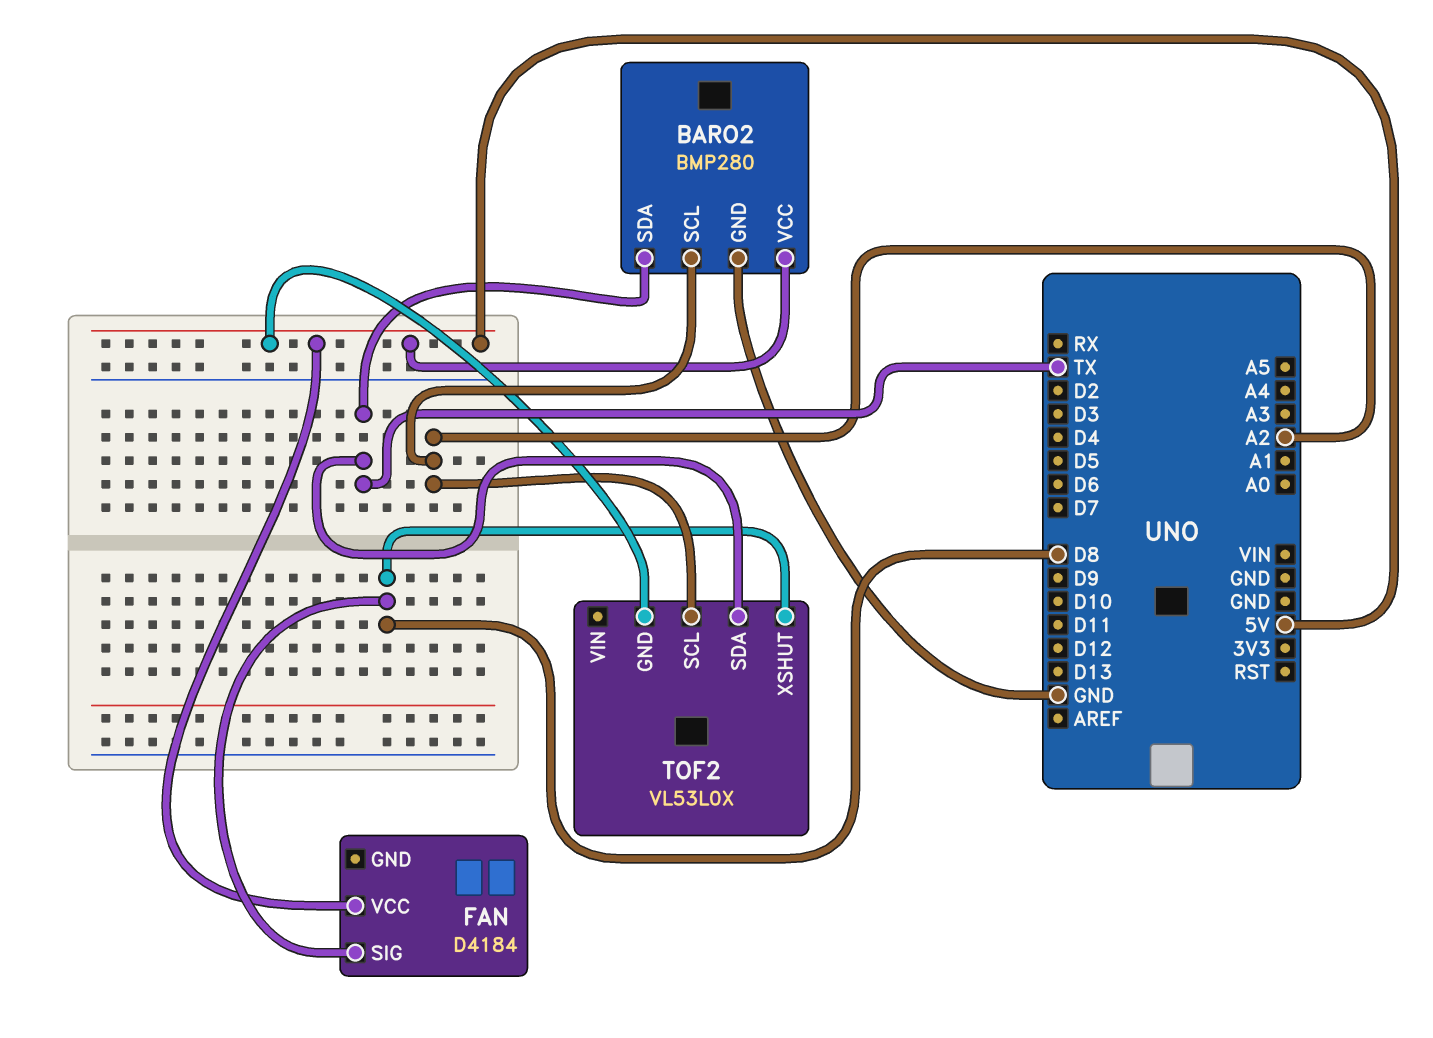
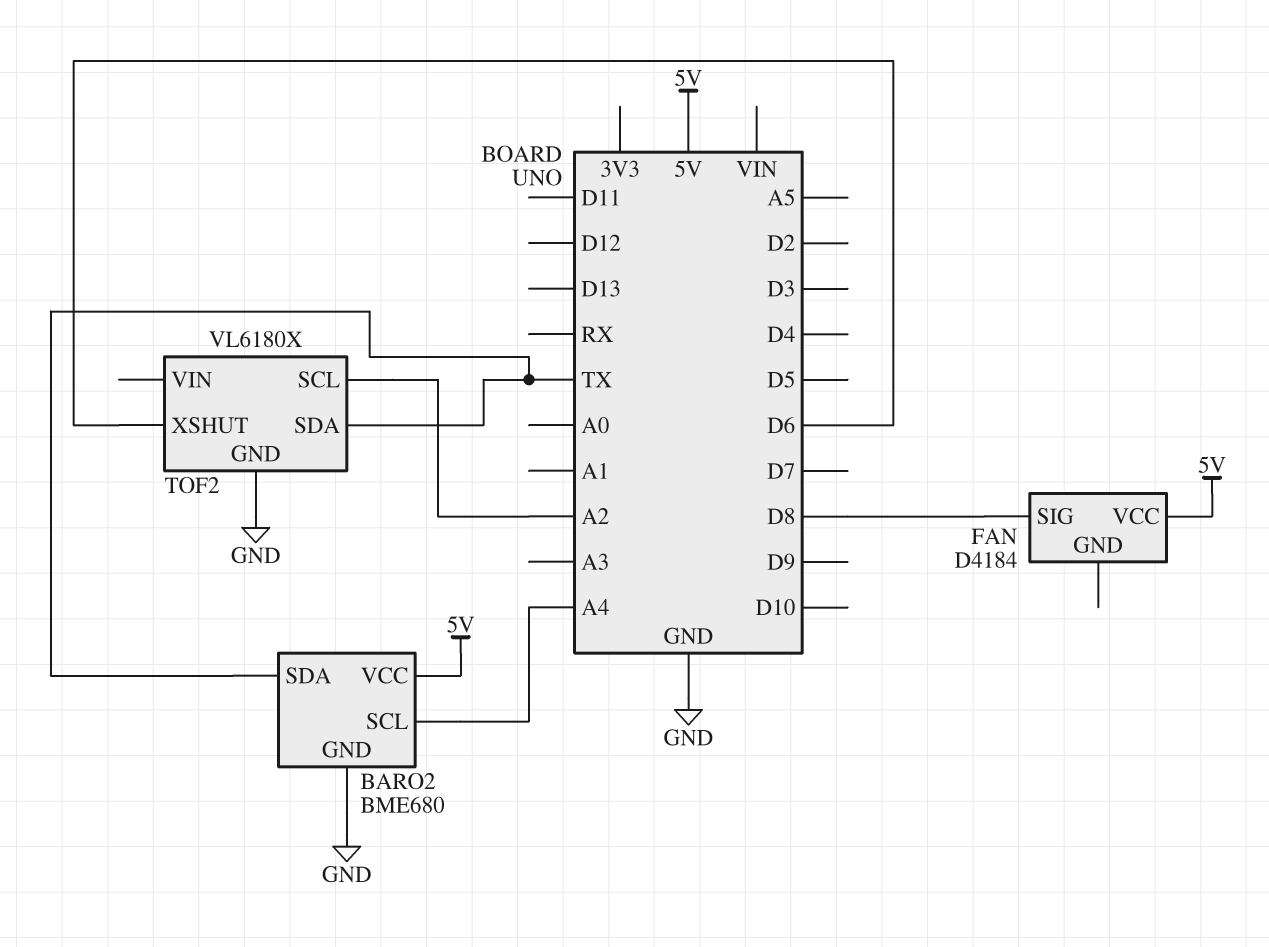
BARO2: BMP280 -> BME680
BARO2 pin SCL: A2 -> A4
TOF2: VL53L0X -> VL6180X
TOF2 pin GND: 5V -> GND
TOF2 pin XSHUT: D8 -> D6

